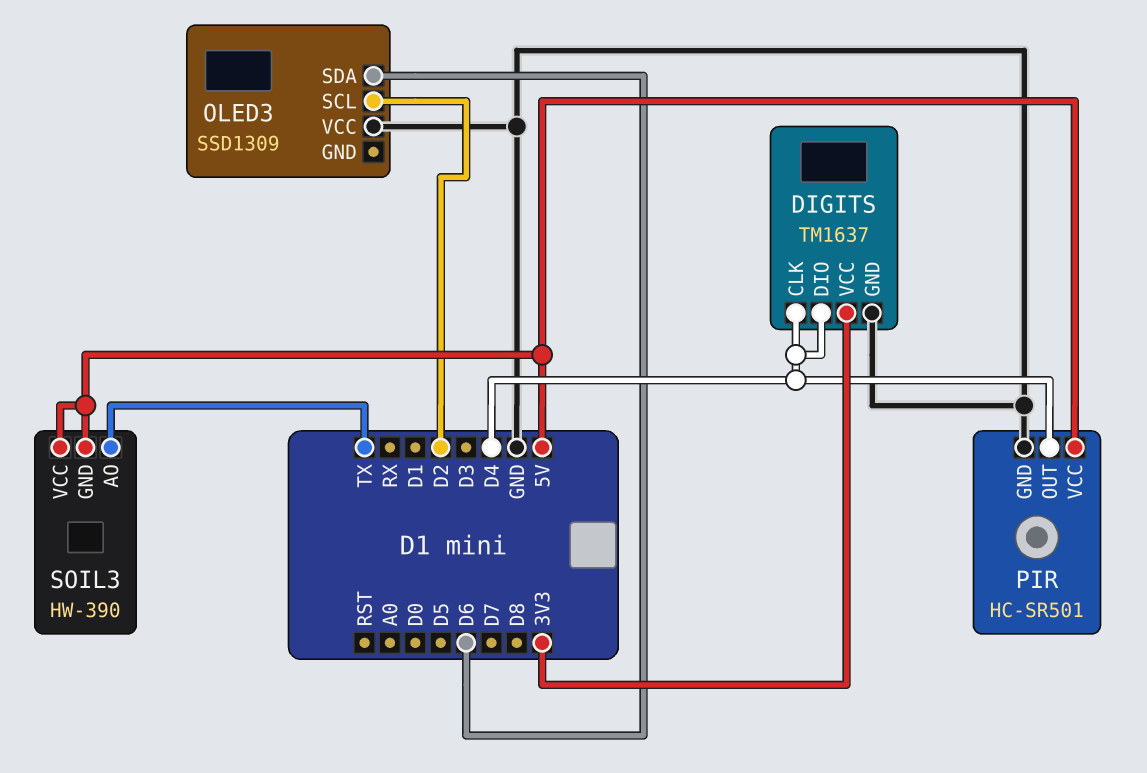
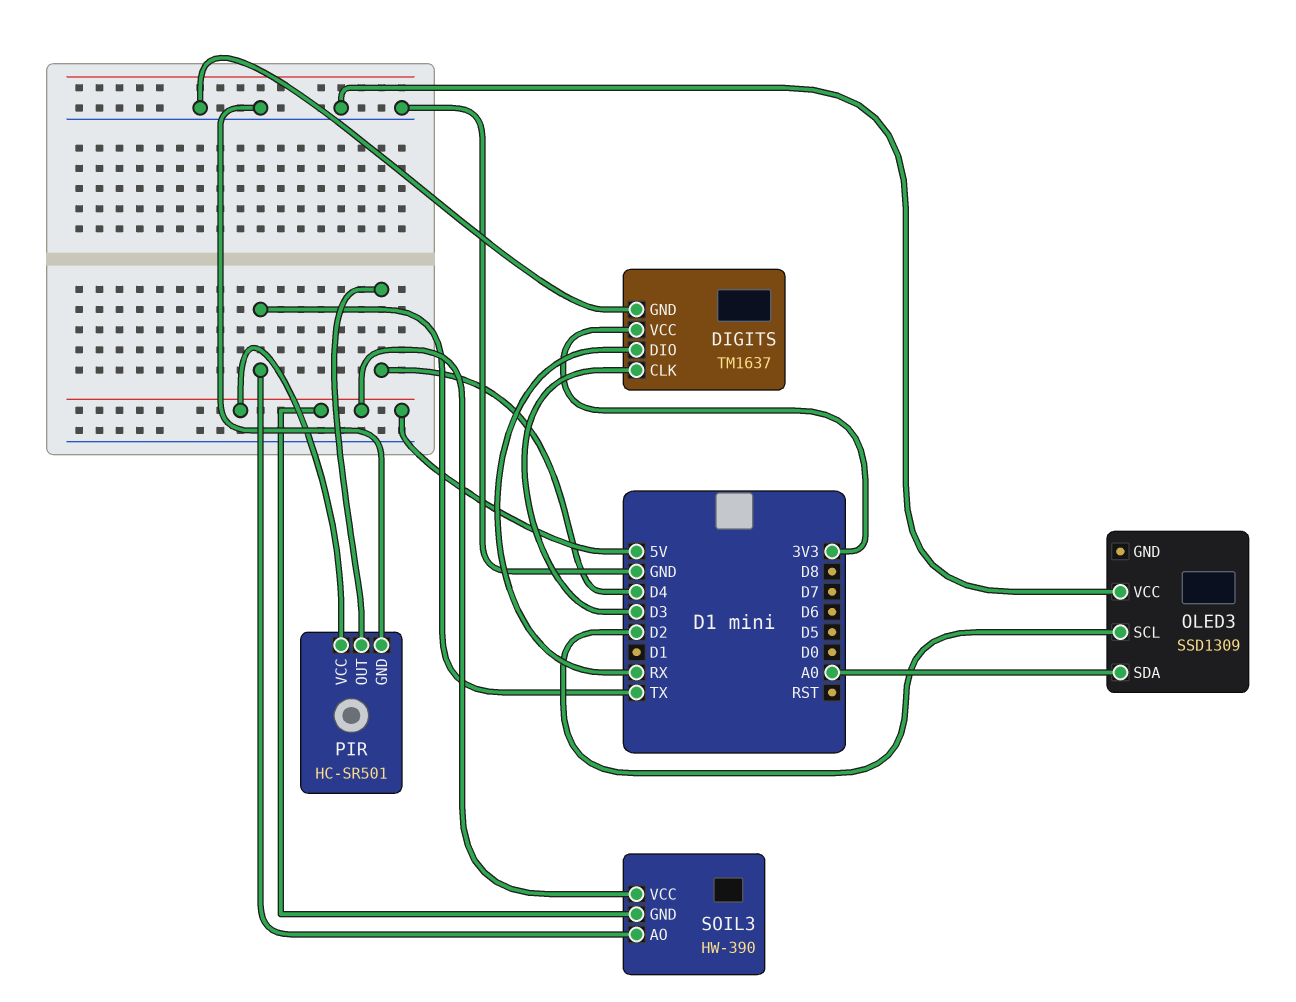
DIGITS pin CLK: D4 -> D3
DIGITS pin DIO: D4 -> RX
OLED3 pin SDA: D6 -> A0

